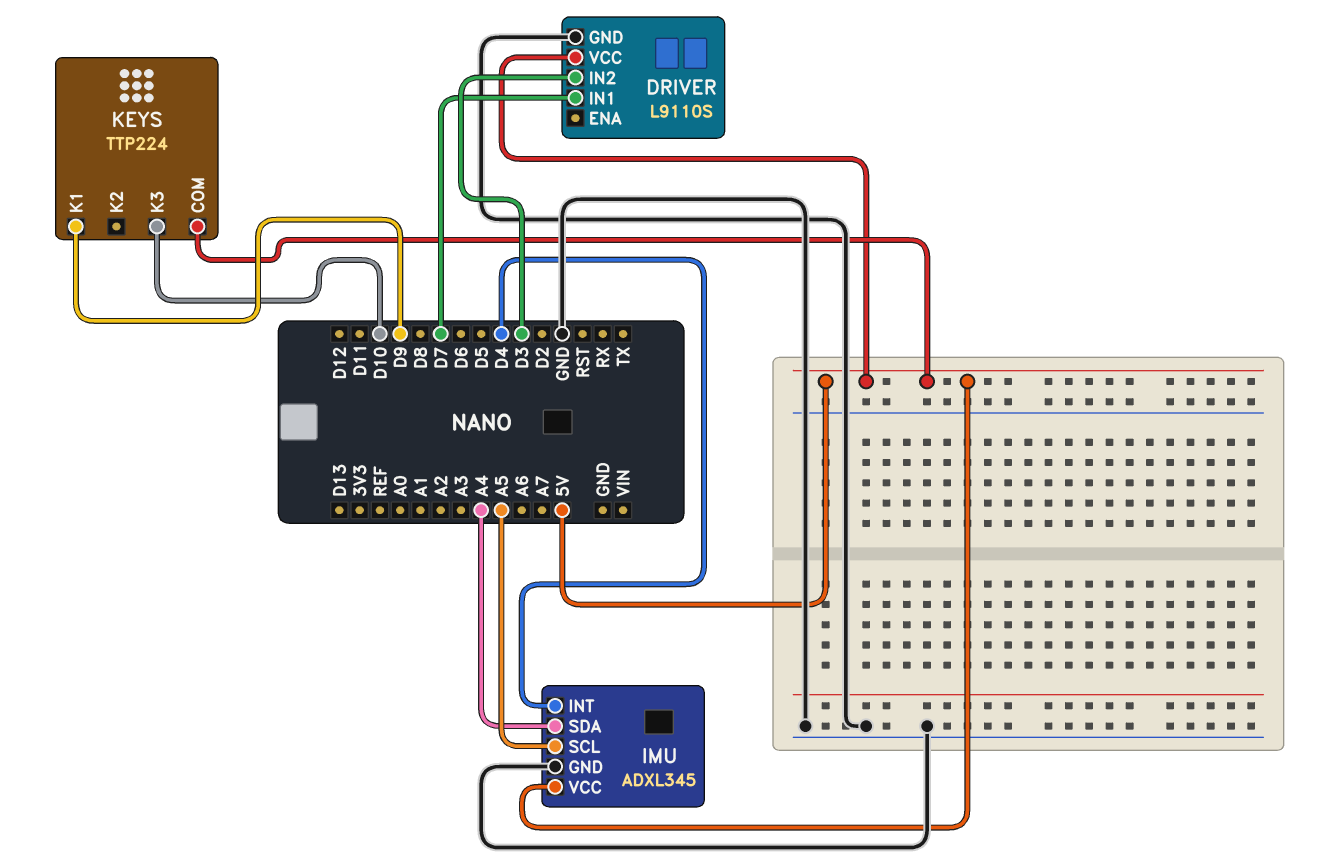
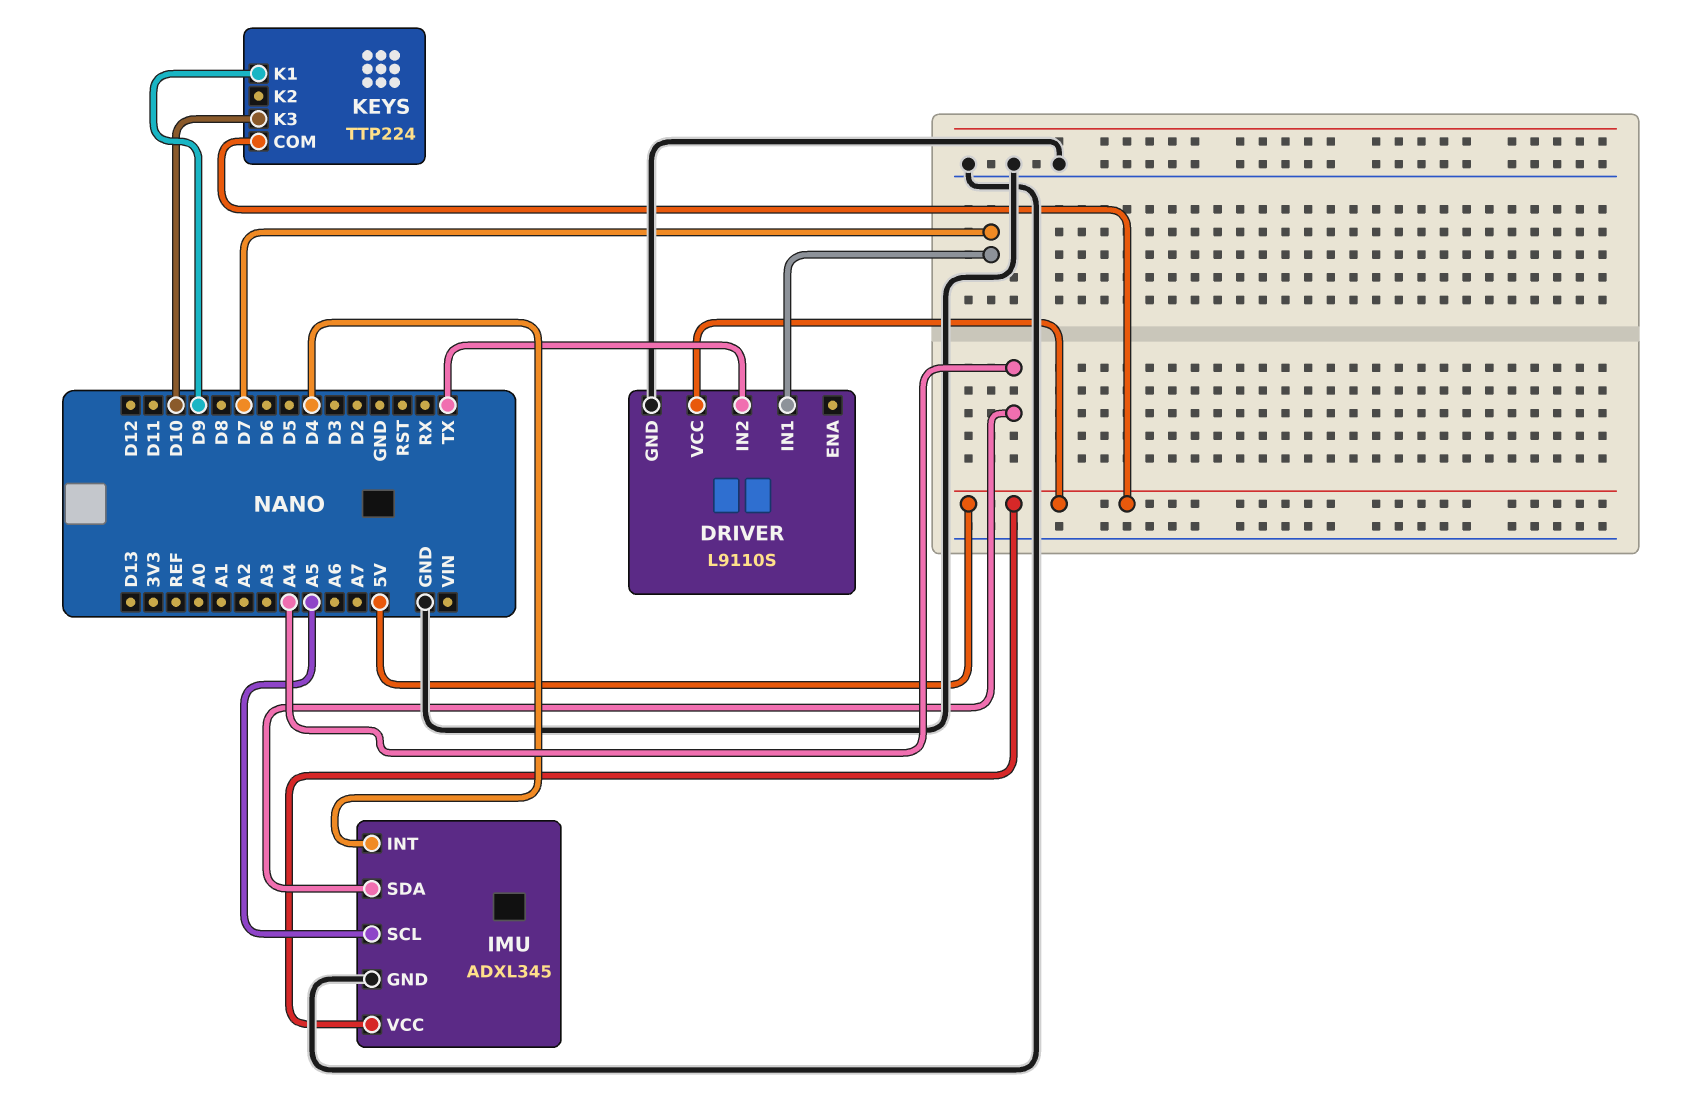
DRIVER pin IN2: D3 -> TX

